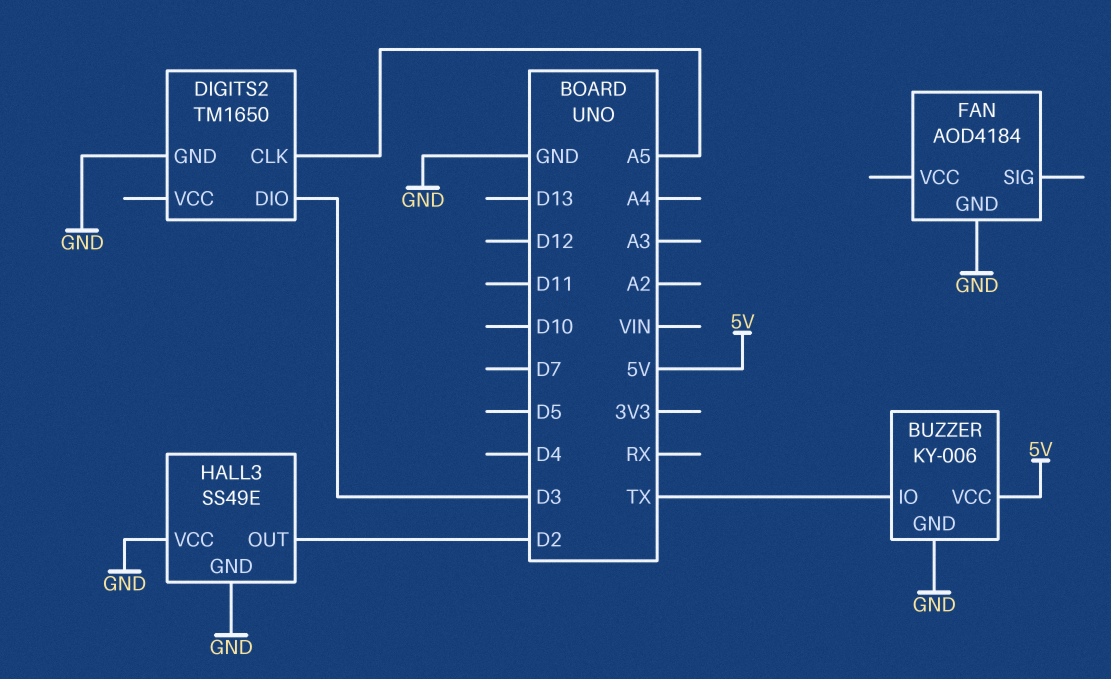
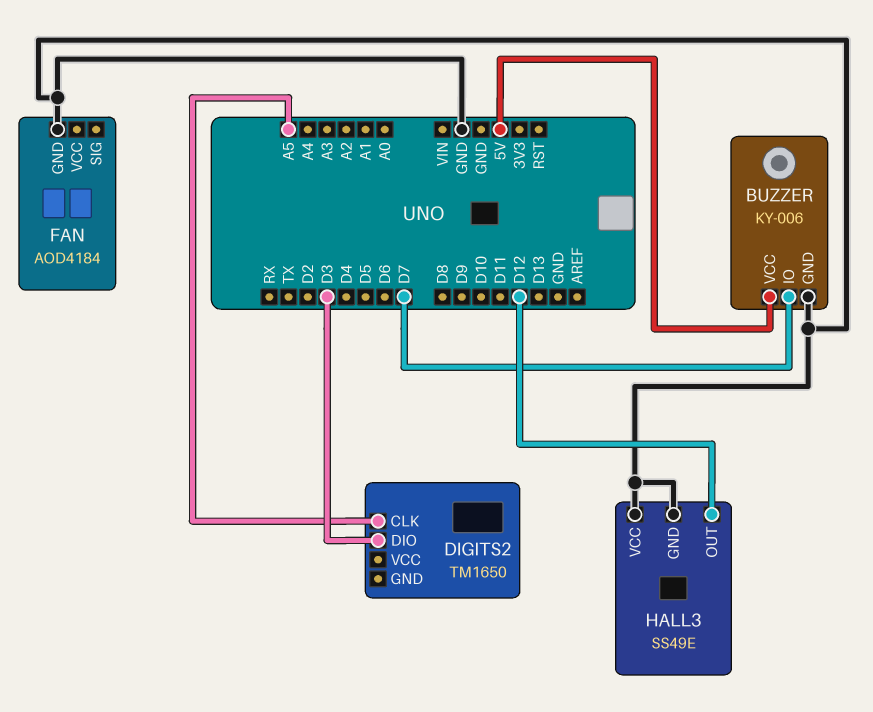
BUZZER pin IO: TX -> D7
DIGITS2 pin GND: GND -> none
HALL3 pin OUT: D2 -> D12

